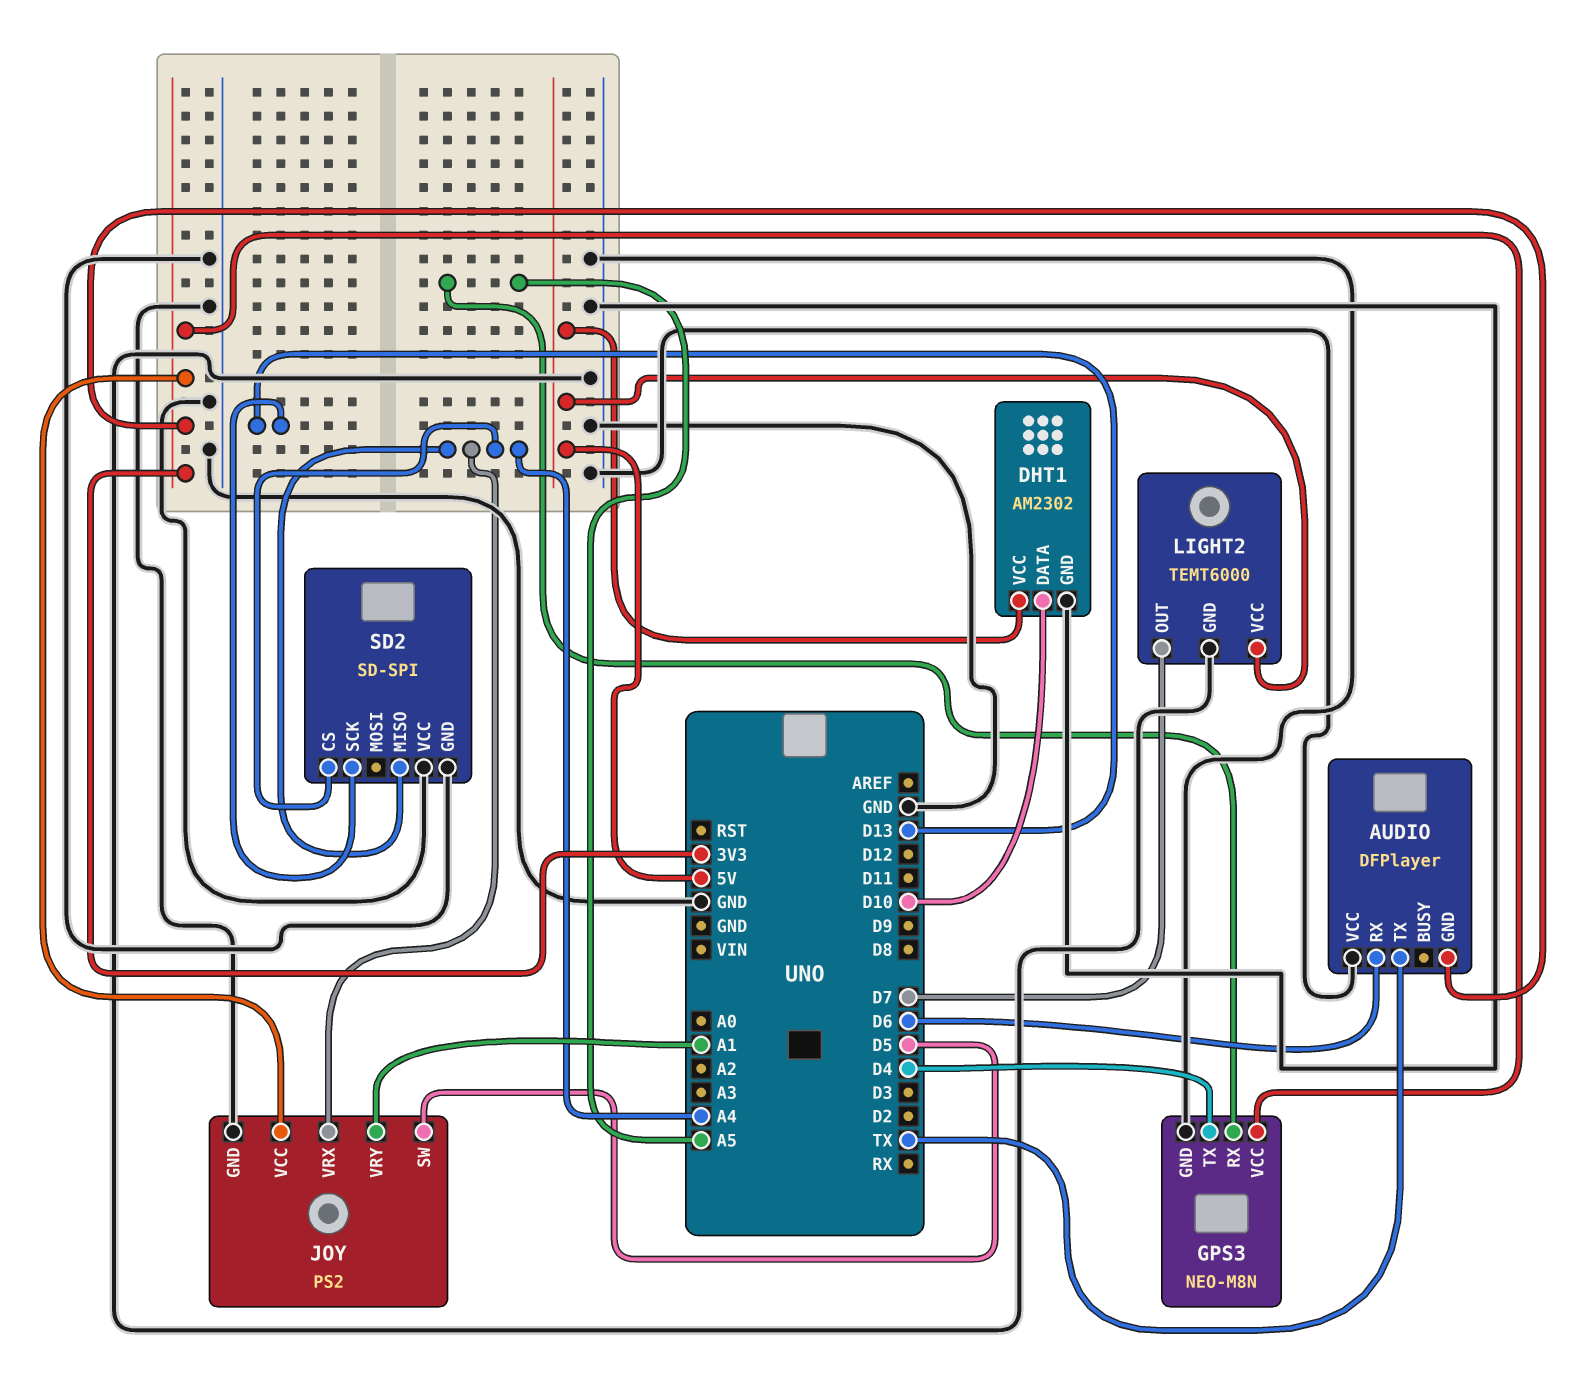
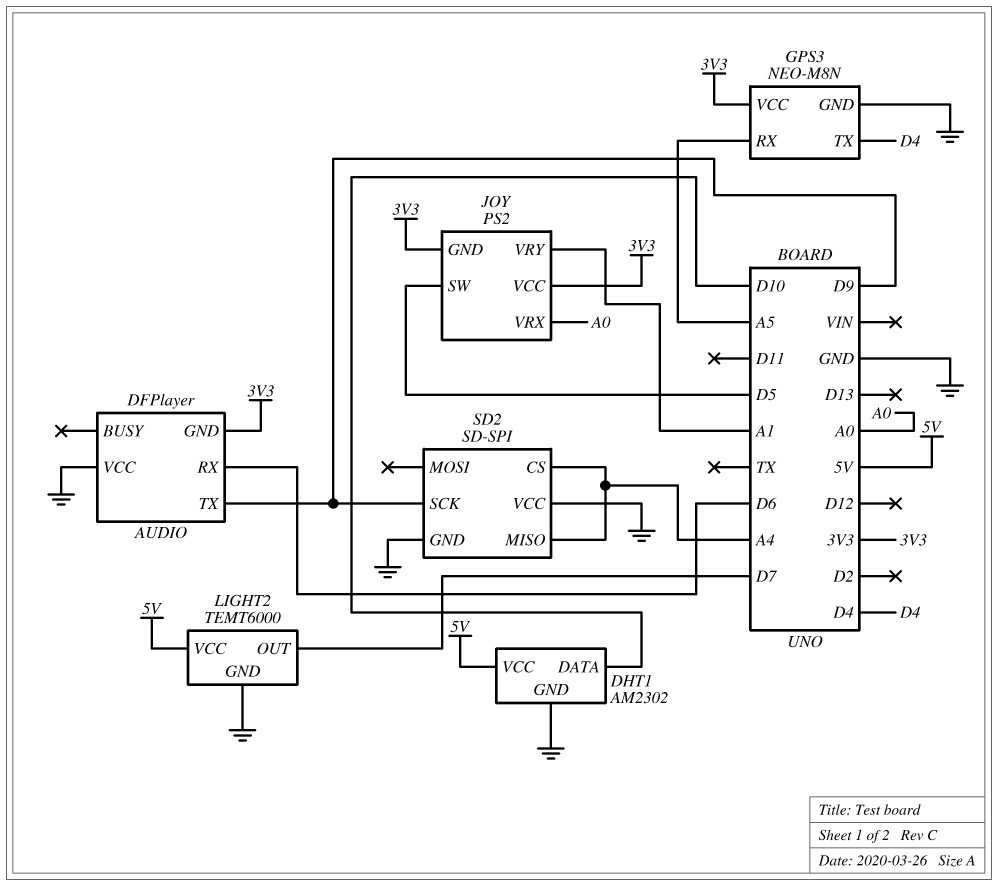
AUDIO pin TX: TX -> D9
JOY pin GND: GND -> 3V3
JOY pin VRX: A4 -> A0
SD2 pin SCK: D13 -> D9

